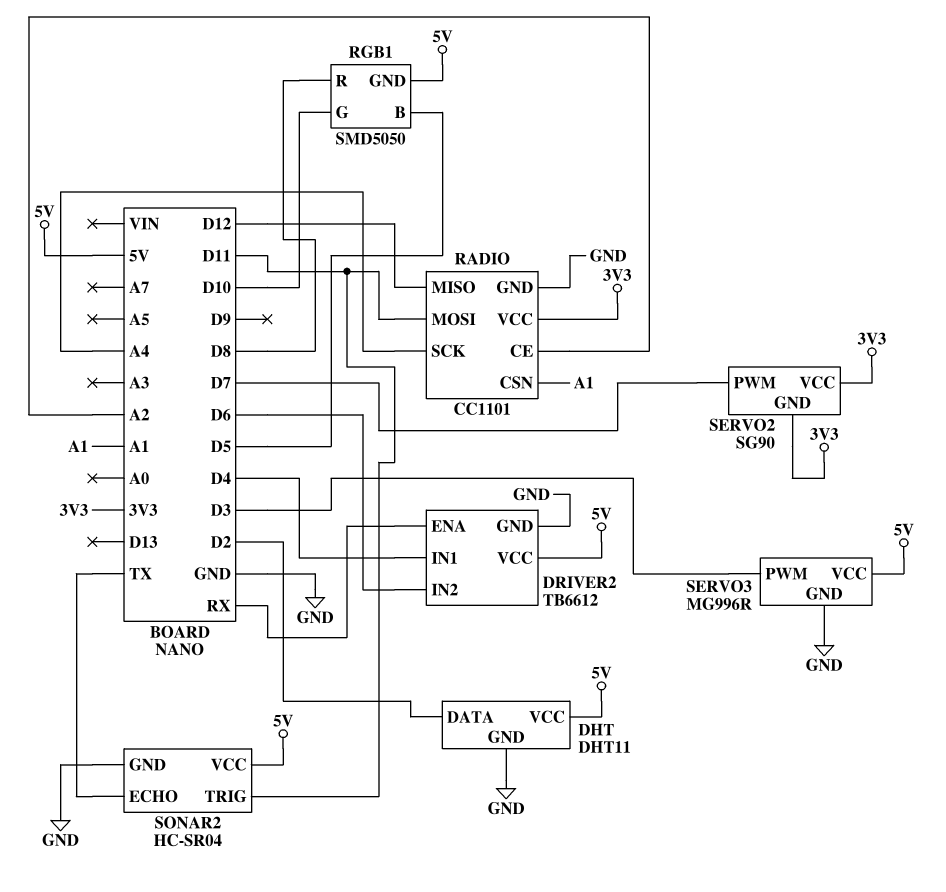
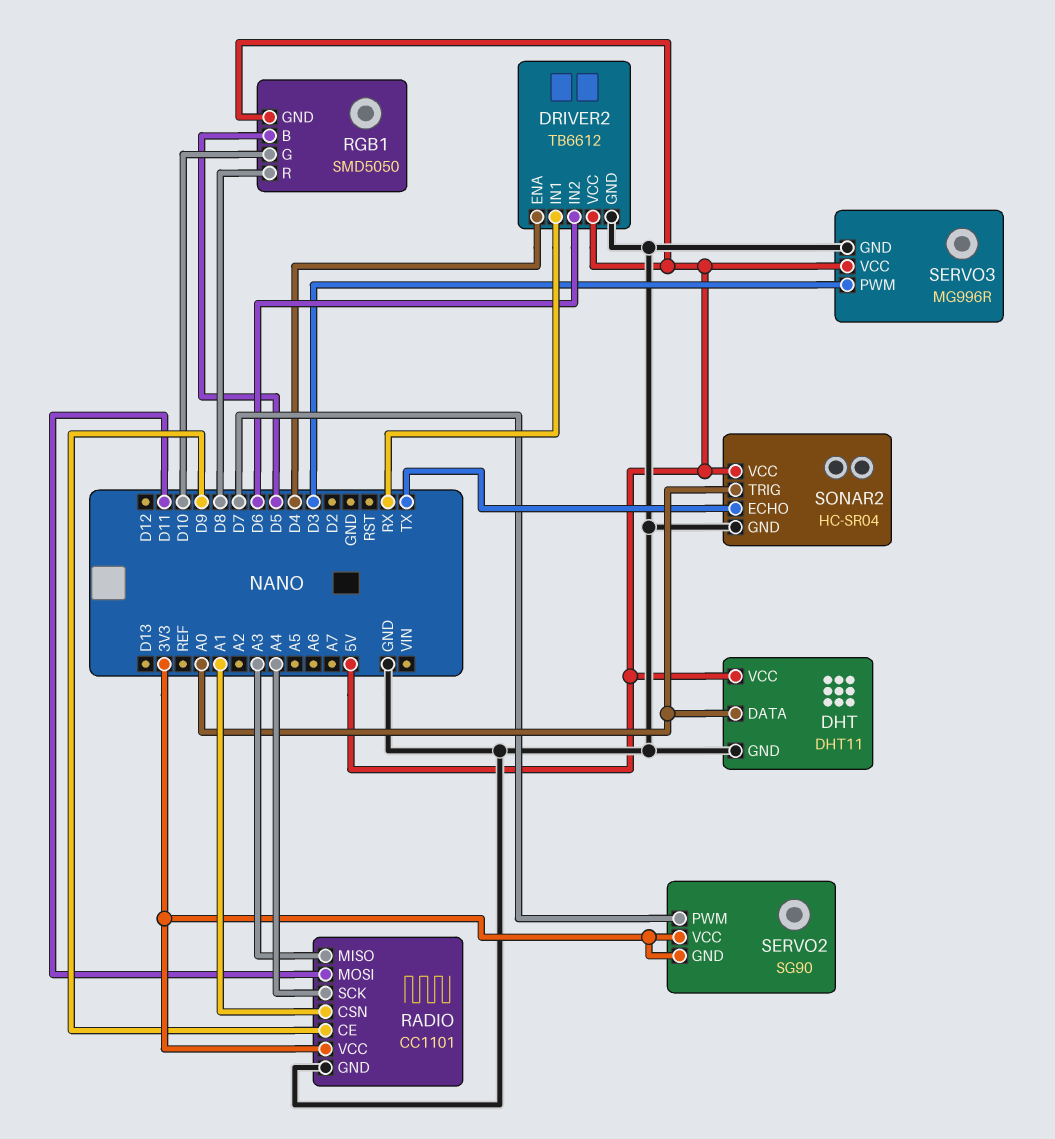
DHT pin DATA: D2 -> A0
DRIVER2 pin ENA: RX -> D4
DRIVER2 pin IN1: D4 -> RX
RADIO pin CE: A2 -> D9
RADIO pin MISO: D12 -> A3
SONAR2 pin TRIG: D11 -> A0

